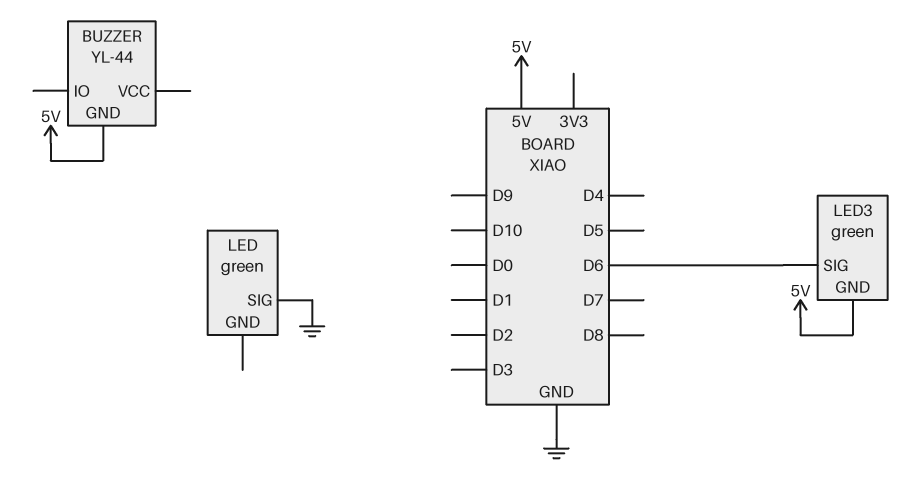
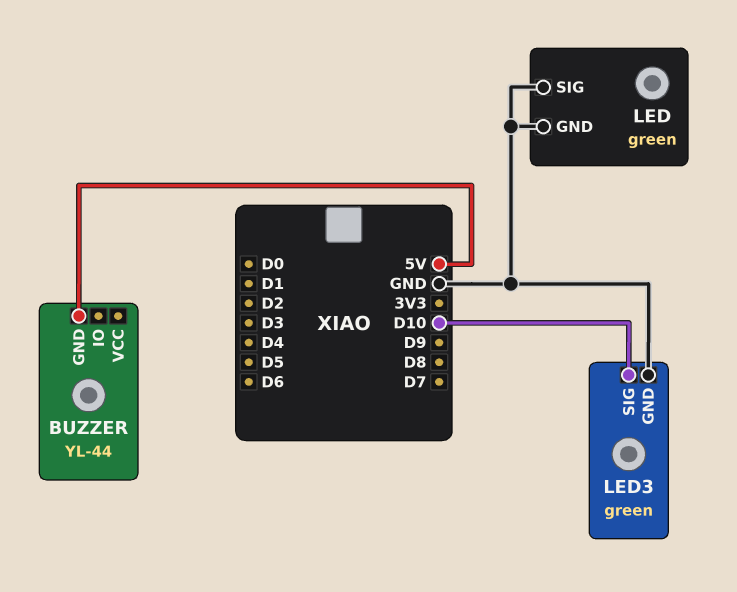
LED pin GND: none -> GND
LED3 pin GND: 5V -> GND
LED3 pin SIG: D6 -> D10

